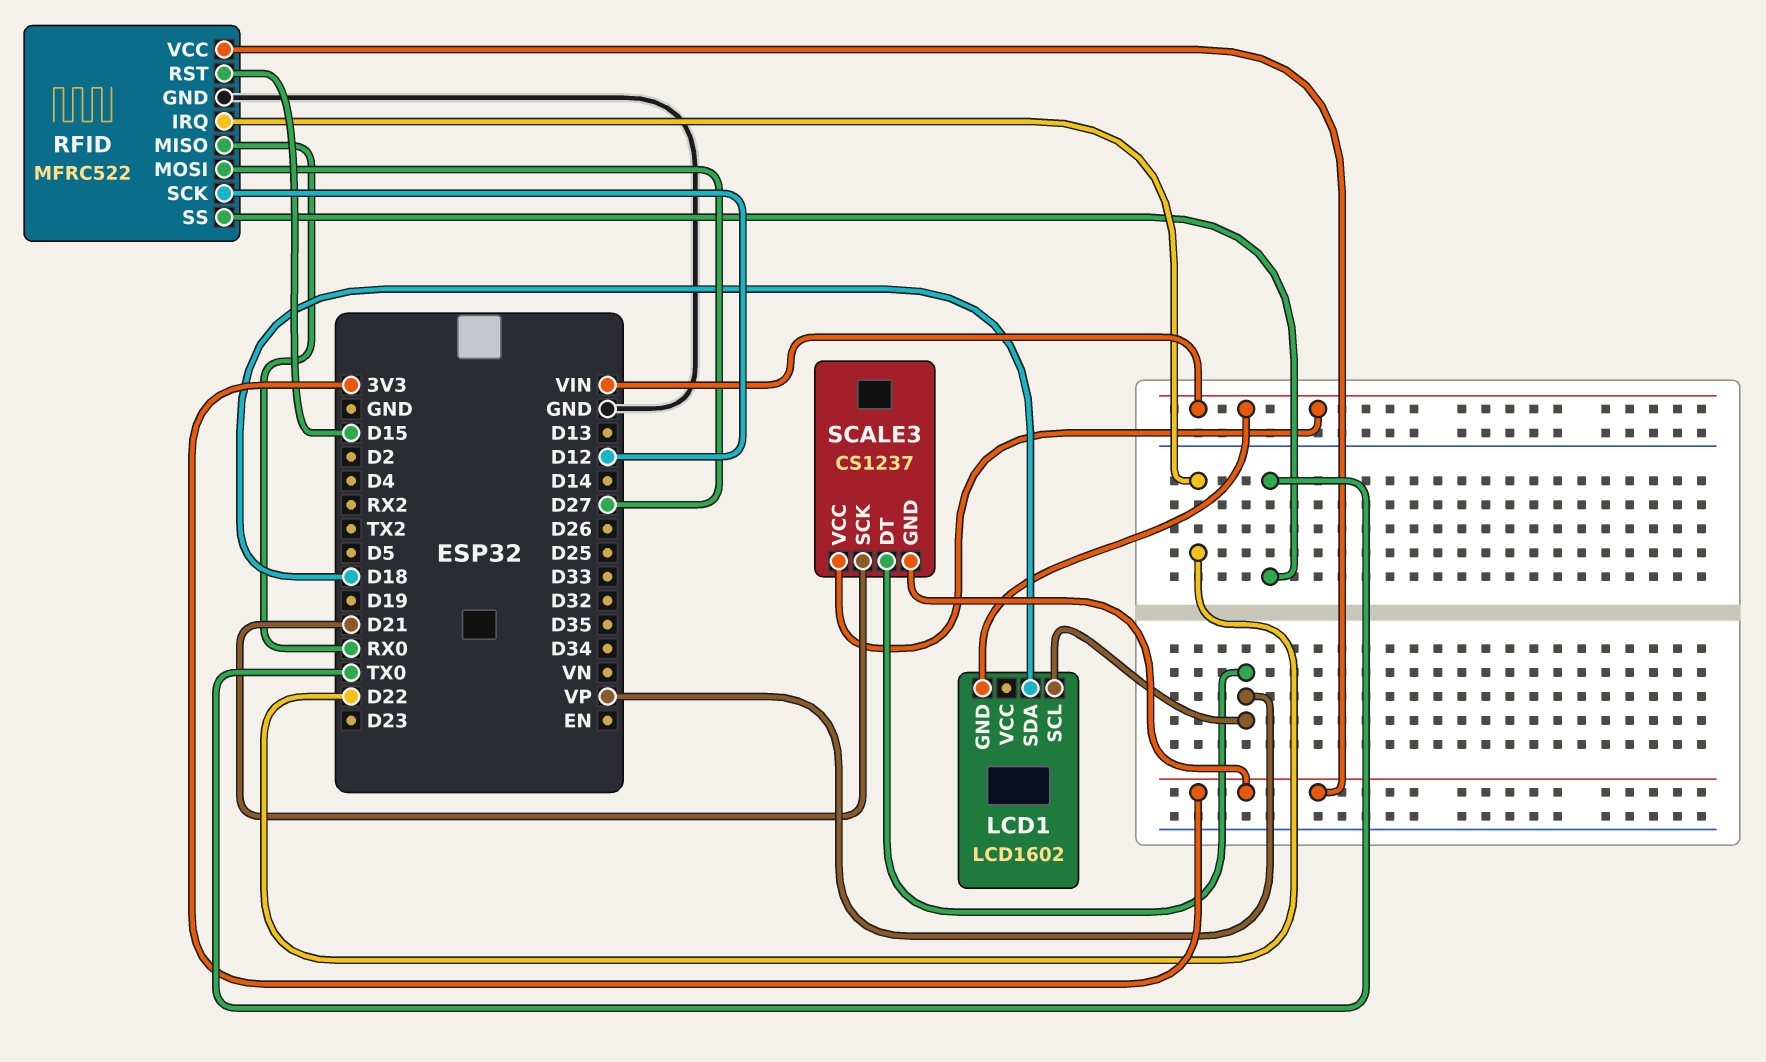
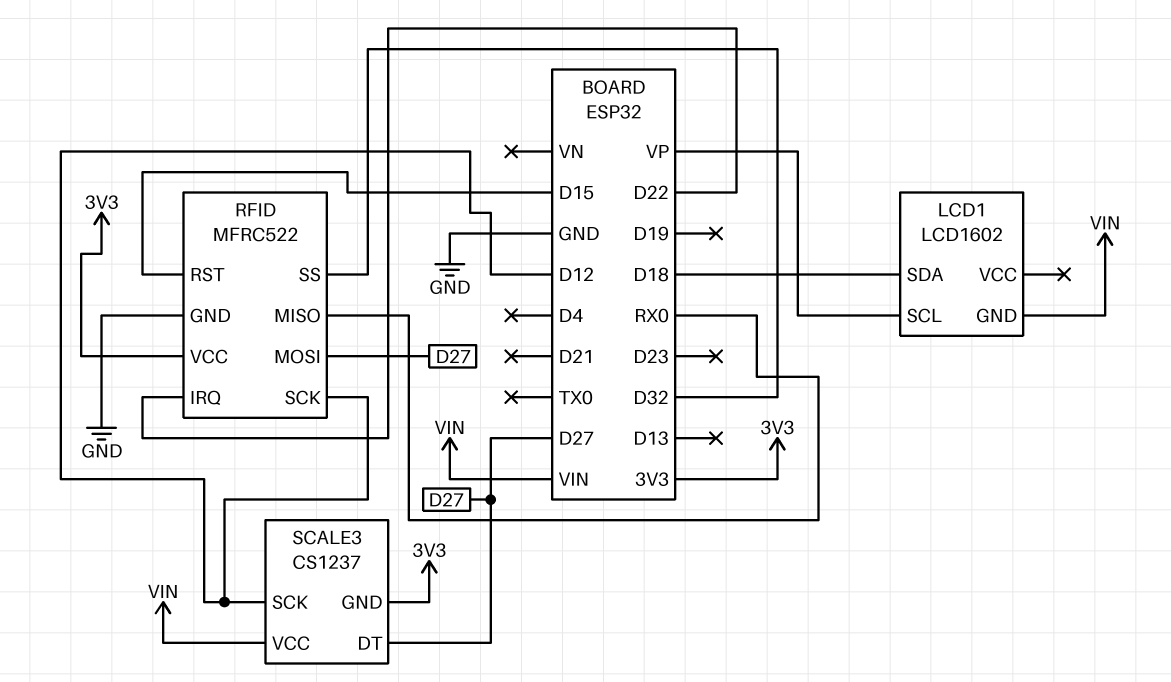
RFID pin SS: TX0 -> D32
SCALE3 pin DT: VP -> D27
SCALE3 pin SCK: D21 -> D12

